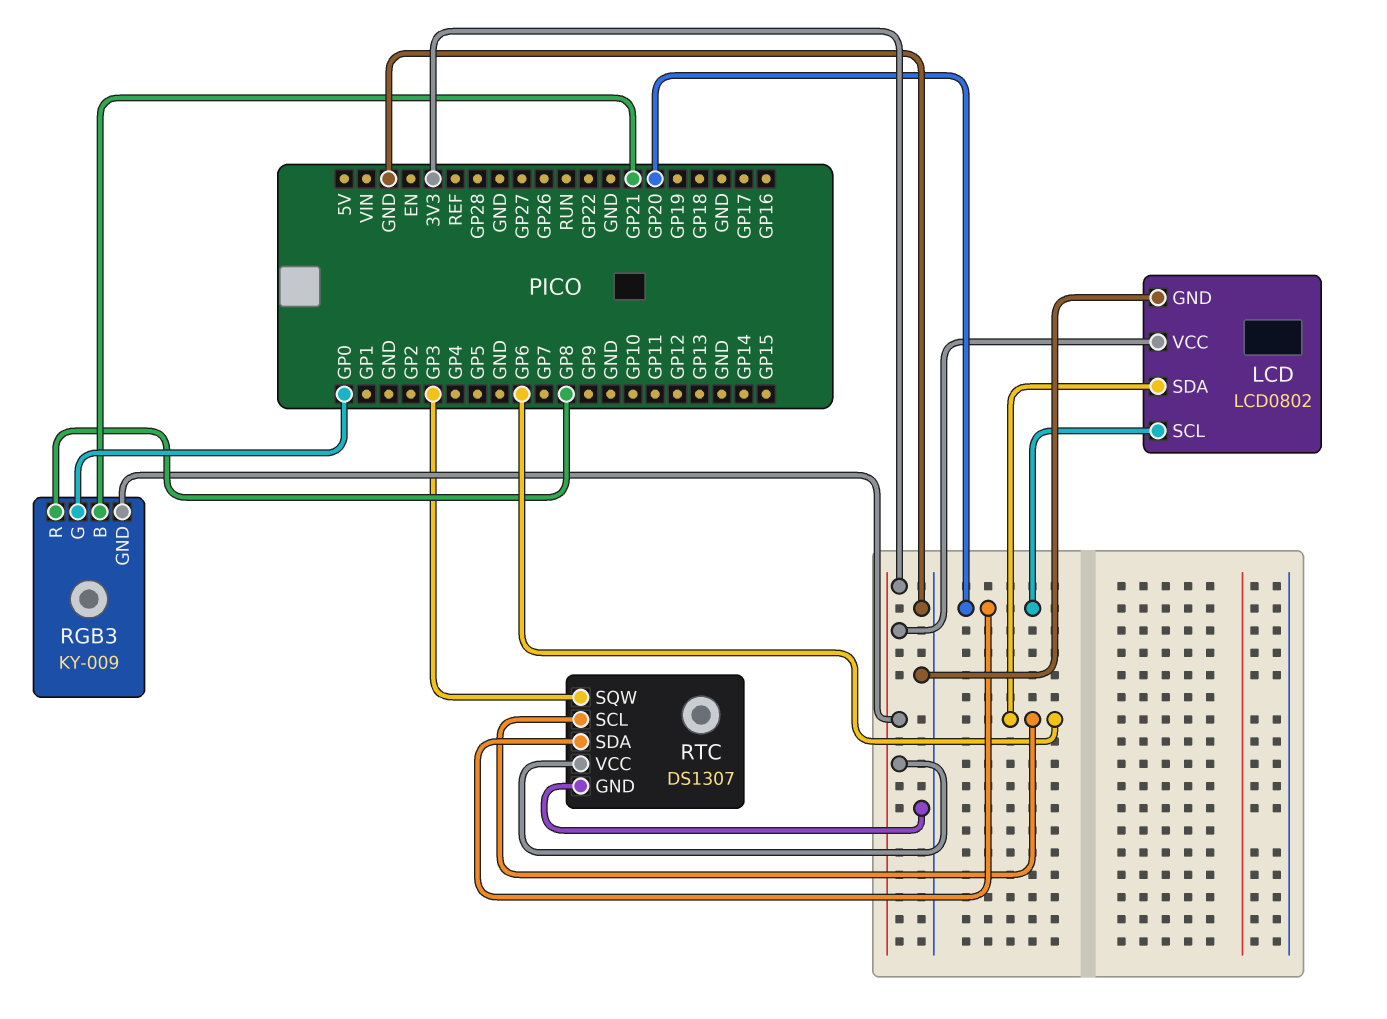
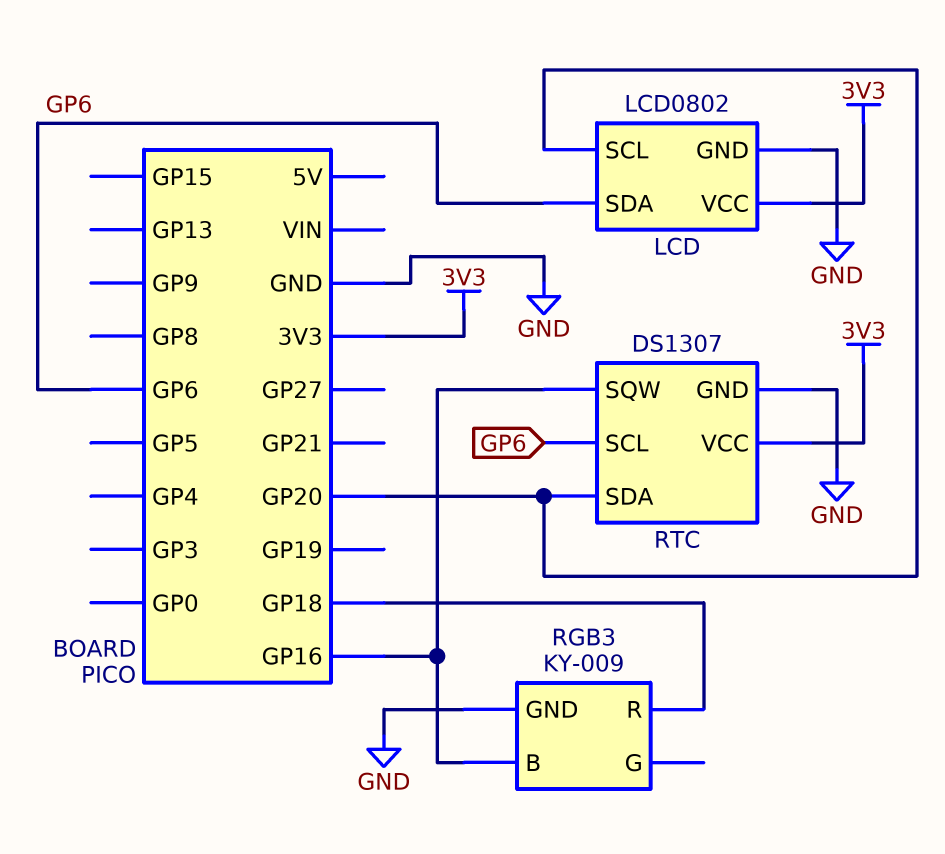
RGB3 pin B: GP21 -> GP16
RGB3 pin G: GP0 -> none
RGB3 pin GND: 3V3 -> GND
RGB3 pin R: GP8 -> GP18
RTC pin SQW: GP3 -> GP16

